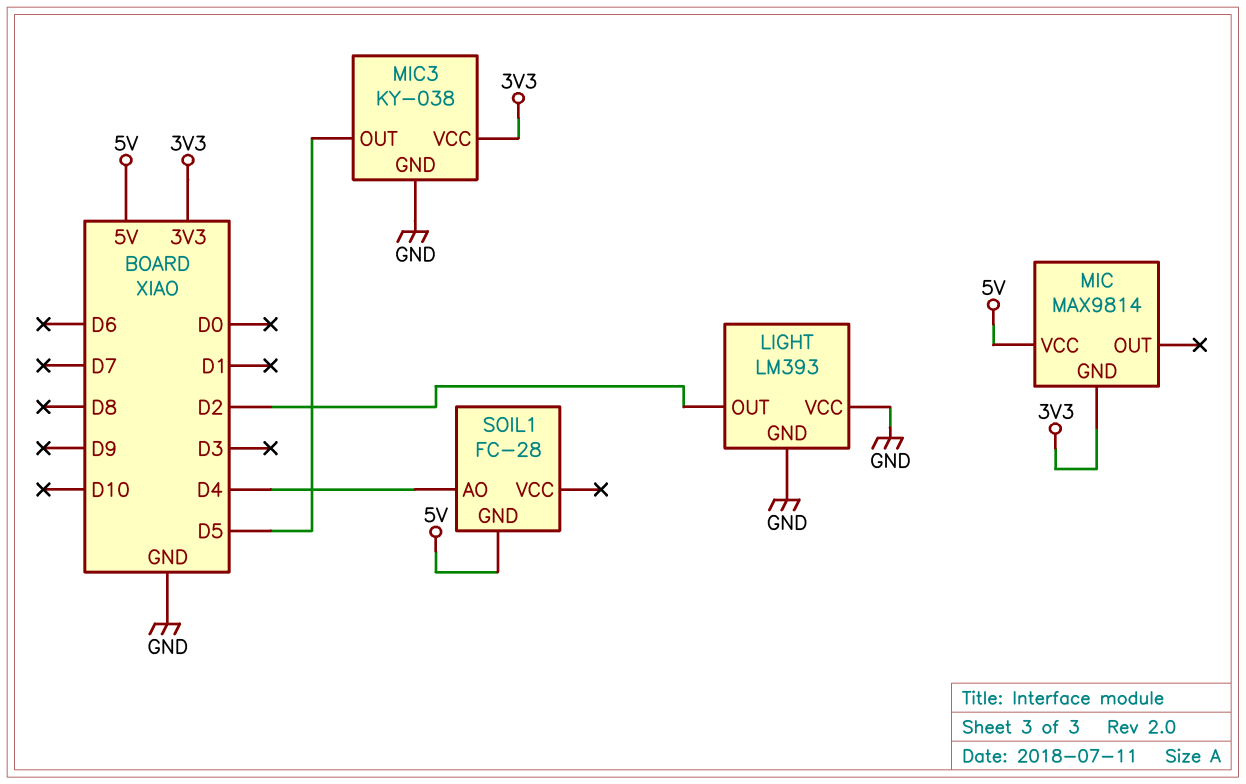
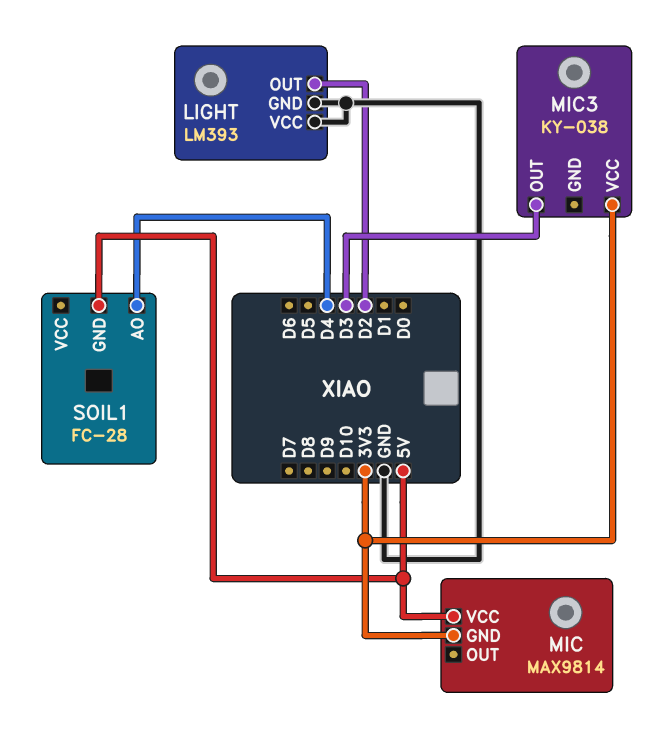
MIC3 pin GND: GND -> none
MIC3 pin OUT: D5 -> D3

